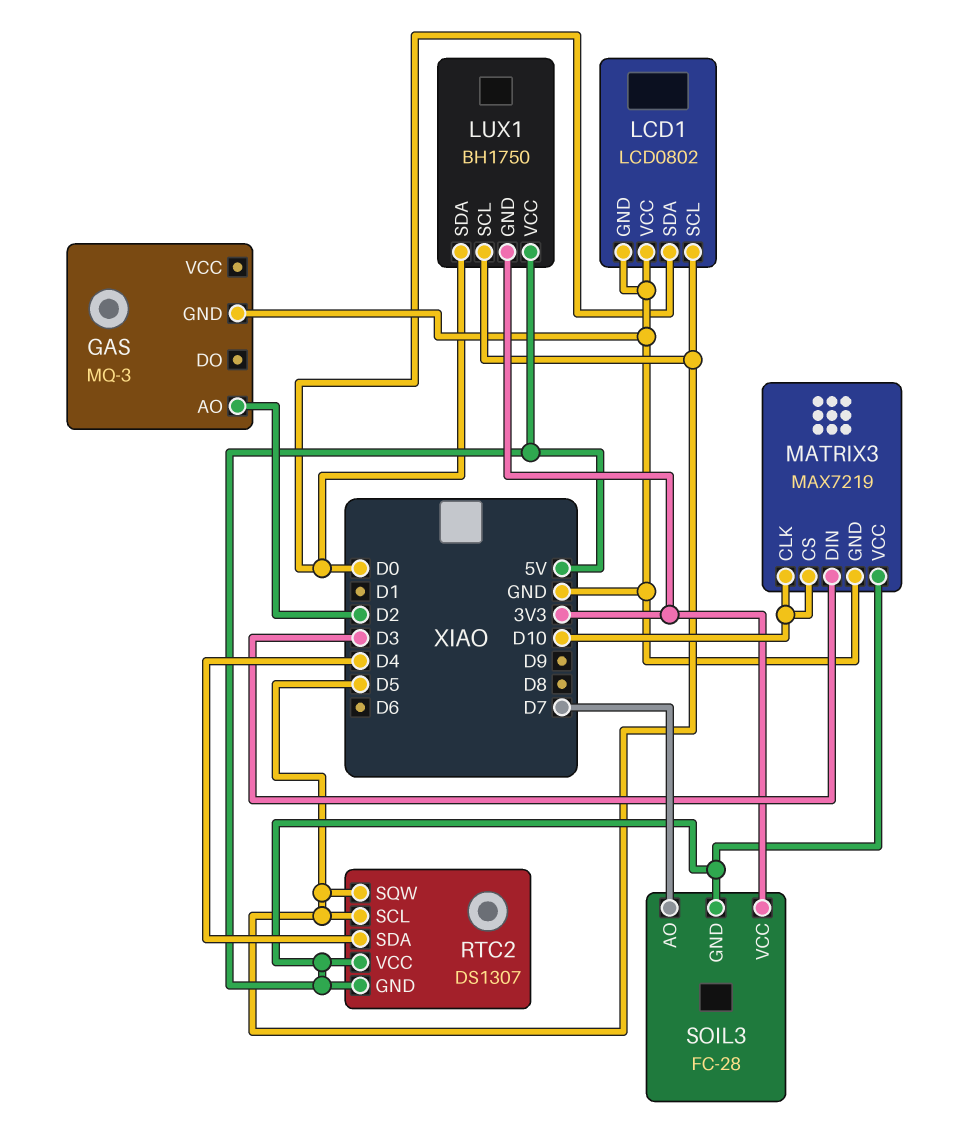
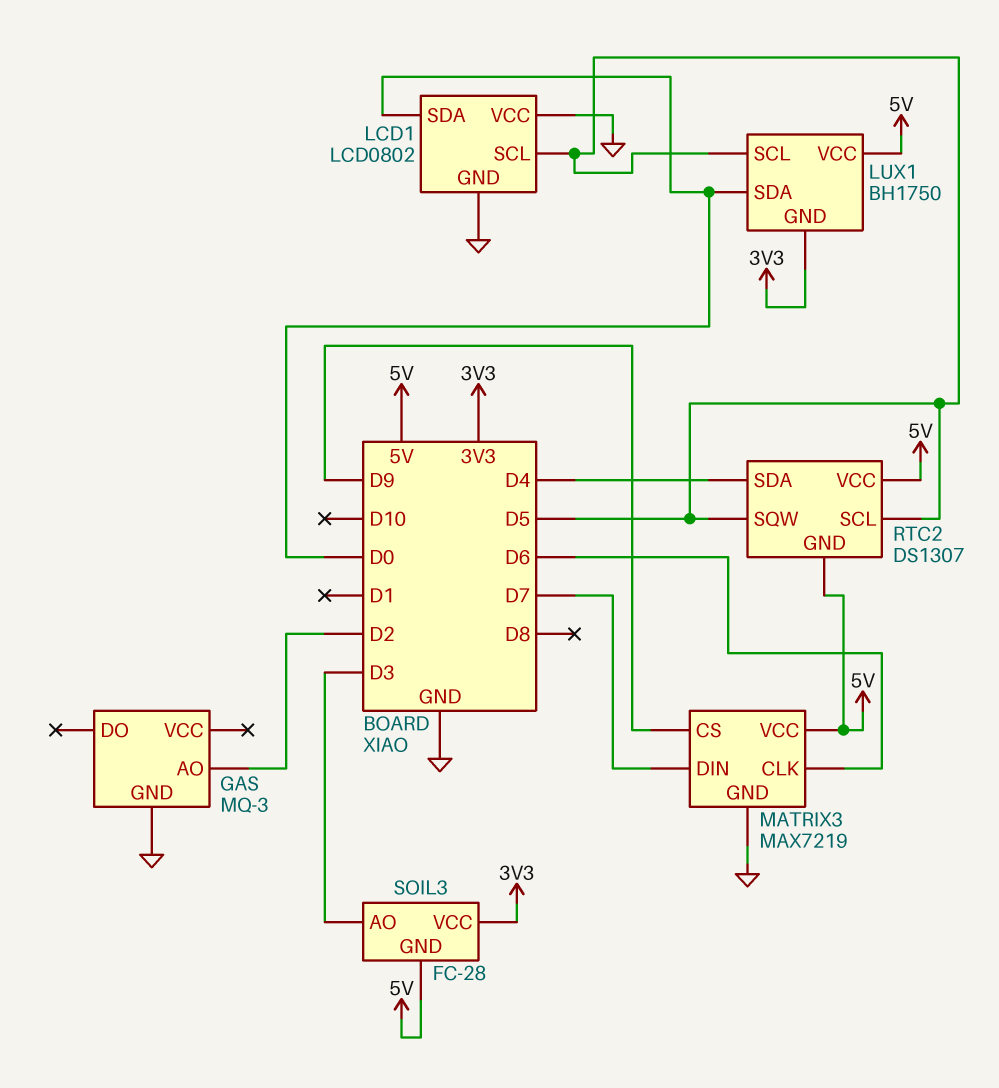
MATRIX3 pin CLK: D10 -> D6
MATRIX3 pin CS: D10 -> D9
MATRIX3 pin DIN: D3 -> D7
SOIL3 pin AO: D7 -> D3

